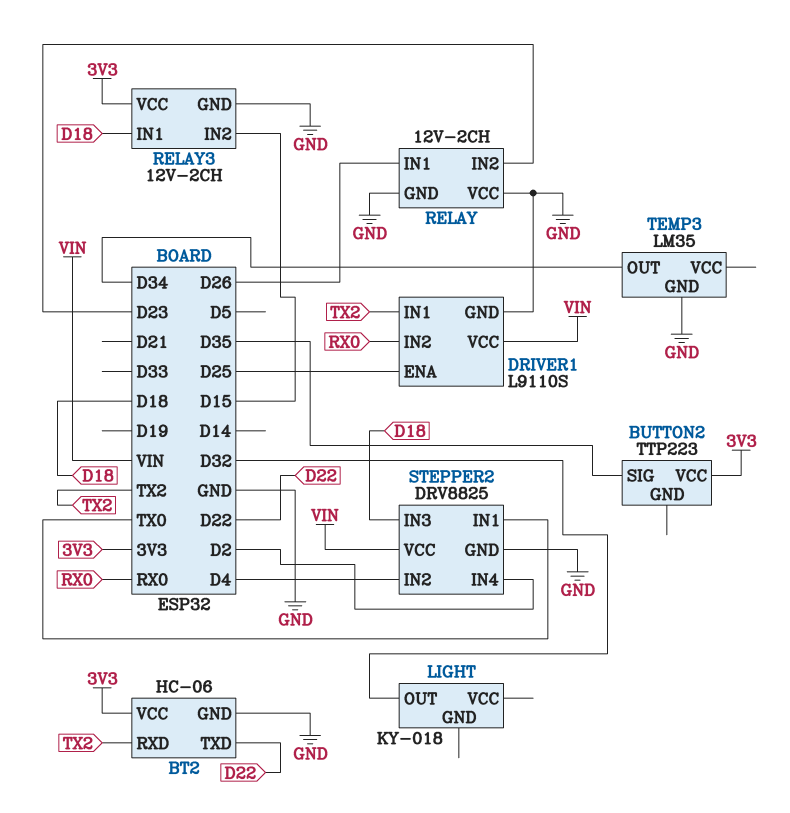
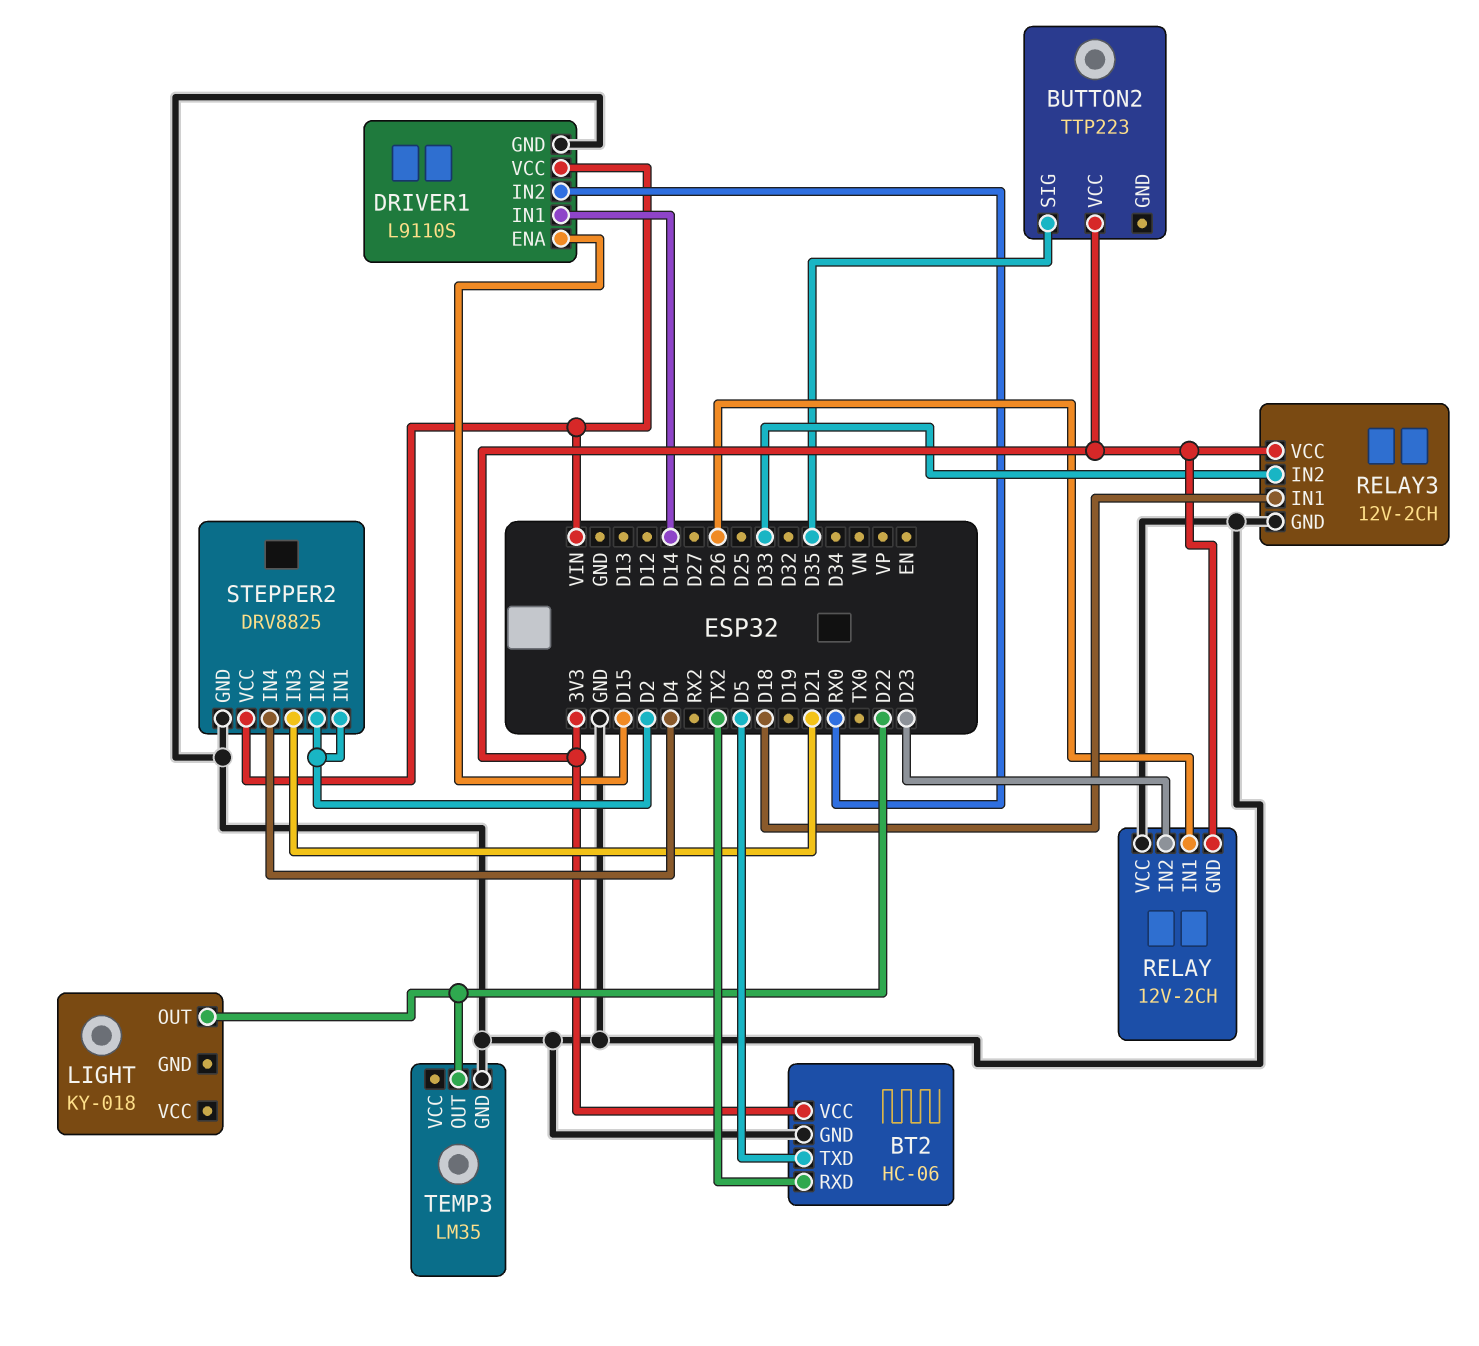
BT2 pin TXD: D22 -> D5
DRIVER1 pin ENA: D25 -> D15
DRIVER1 pin IN1: TX2 -> D14
LIGHT pin OUT: D32 -> D22
RELAY pin GND: GND -> 3V3
RELAY3 pin IN2: D15 -> D33
STEPPER2 pin IN1: TX0 -> D2
STEPPER2 pin IN2: D4 -> D2
STEPPER2 pin IN3: D18 -> D21
STEPPER2 pin IN4: D2 -> D4
TEMP3 pin OUT: D34 -> D22

